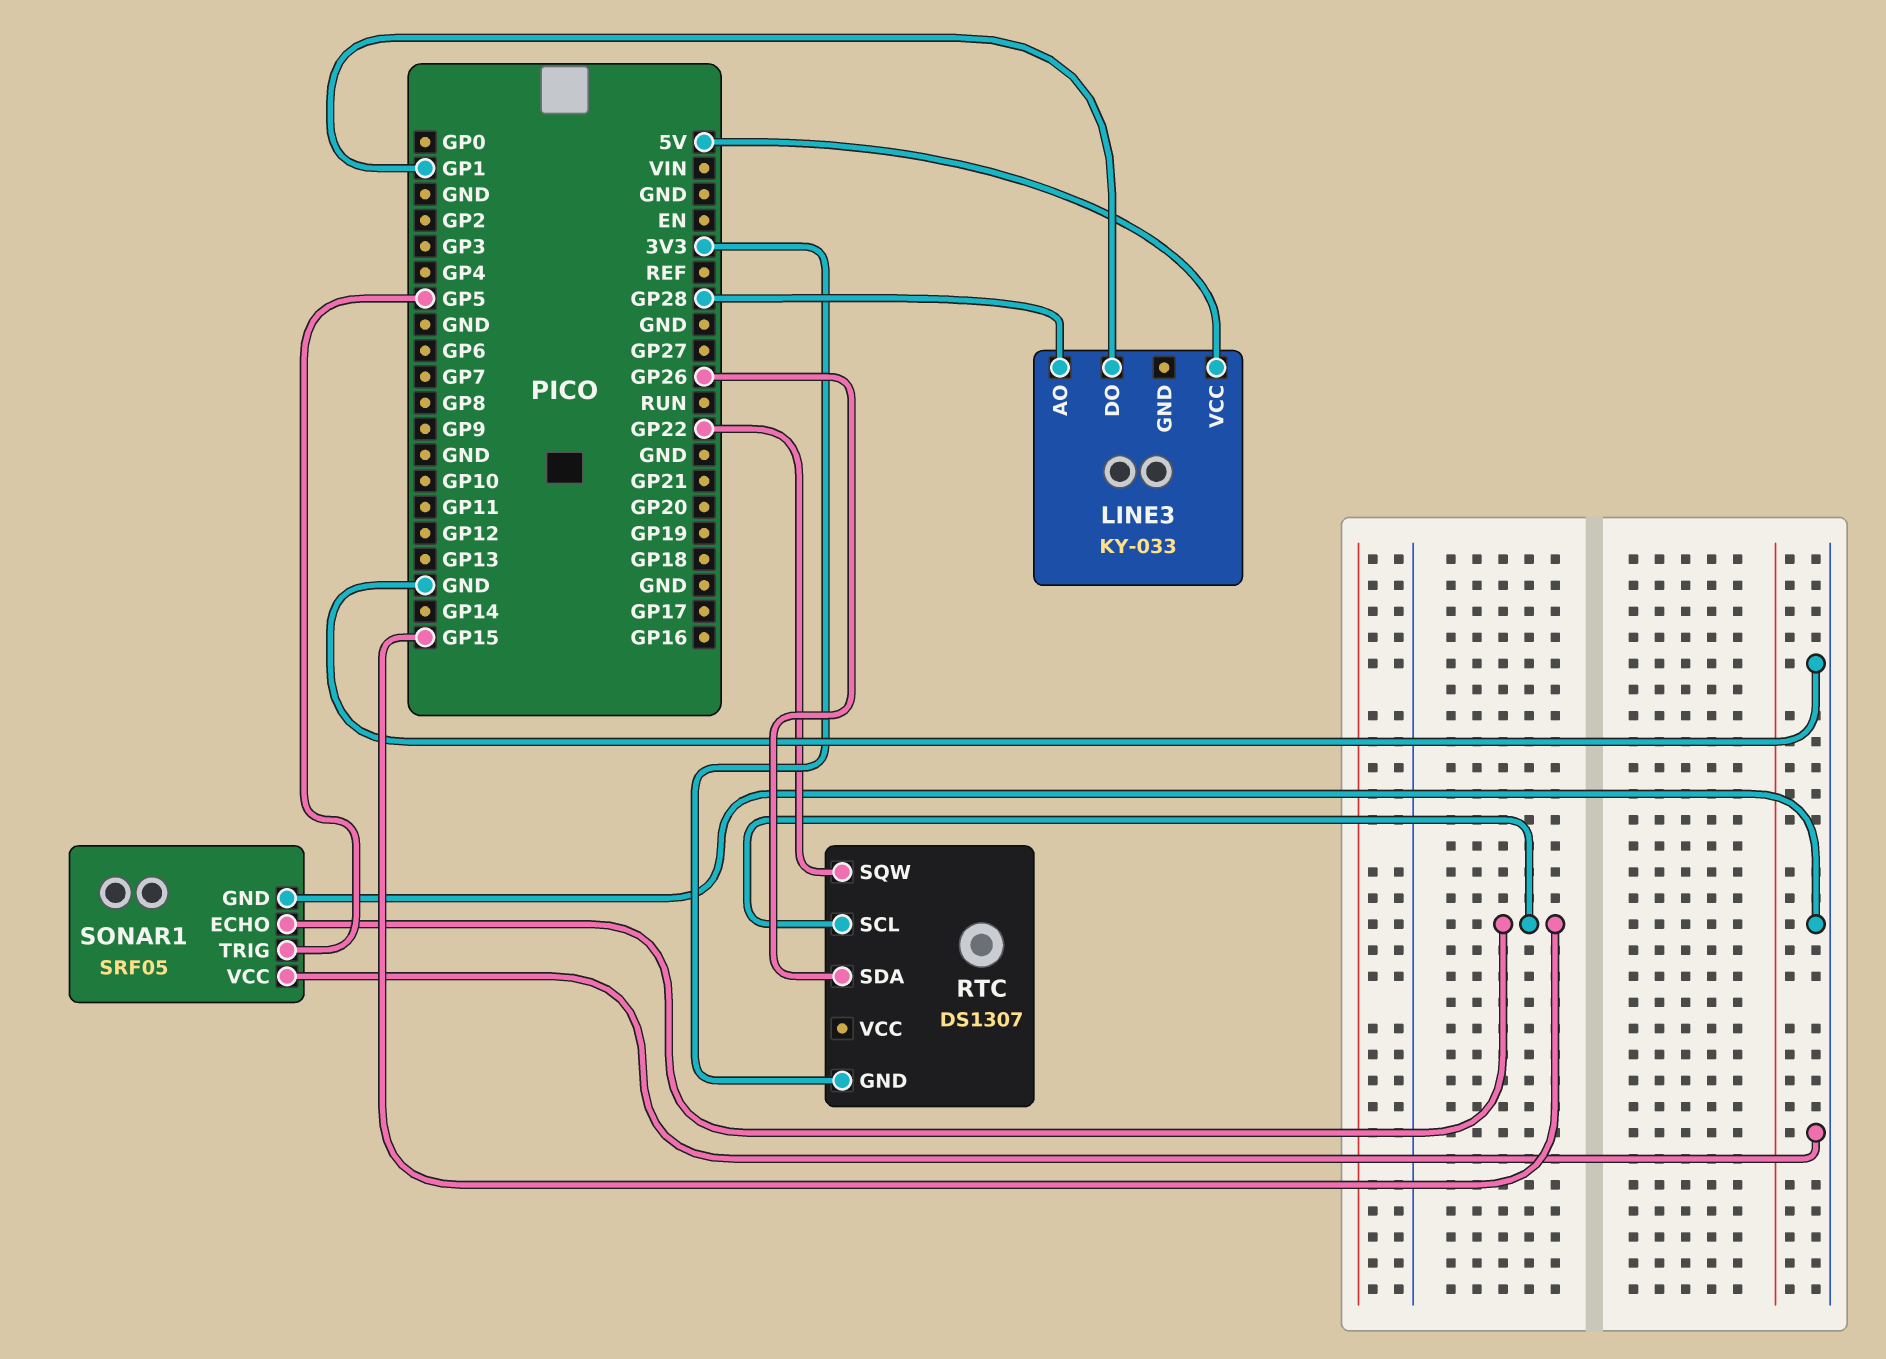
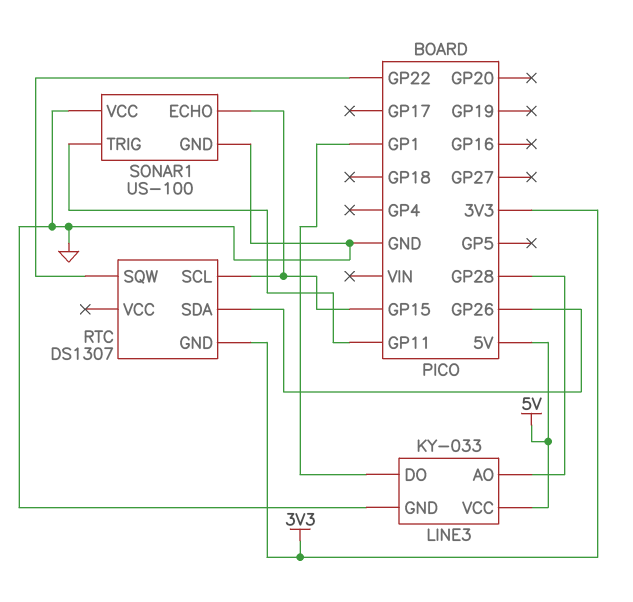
LINE3 pin GND: none -> GND
SONAR1: SRF05 -> US-100
SONAR1 pin TRIG: GP5 -> GP11

